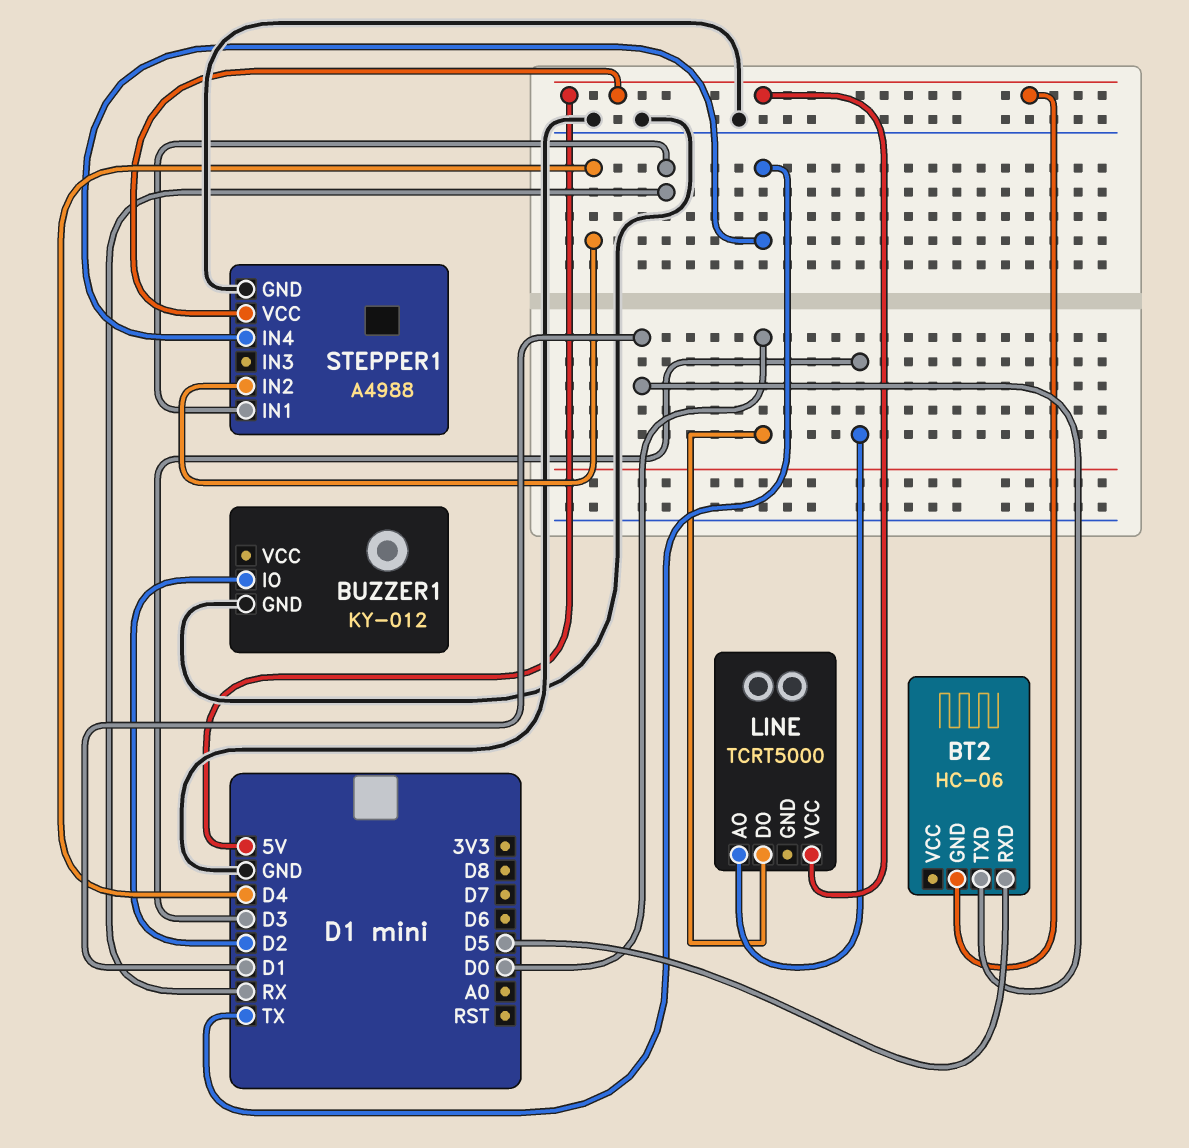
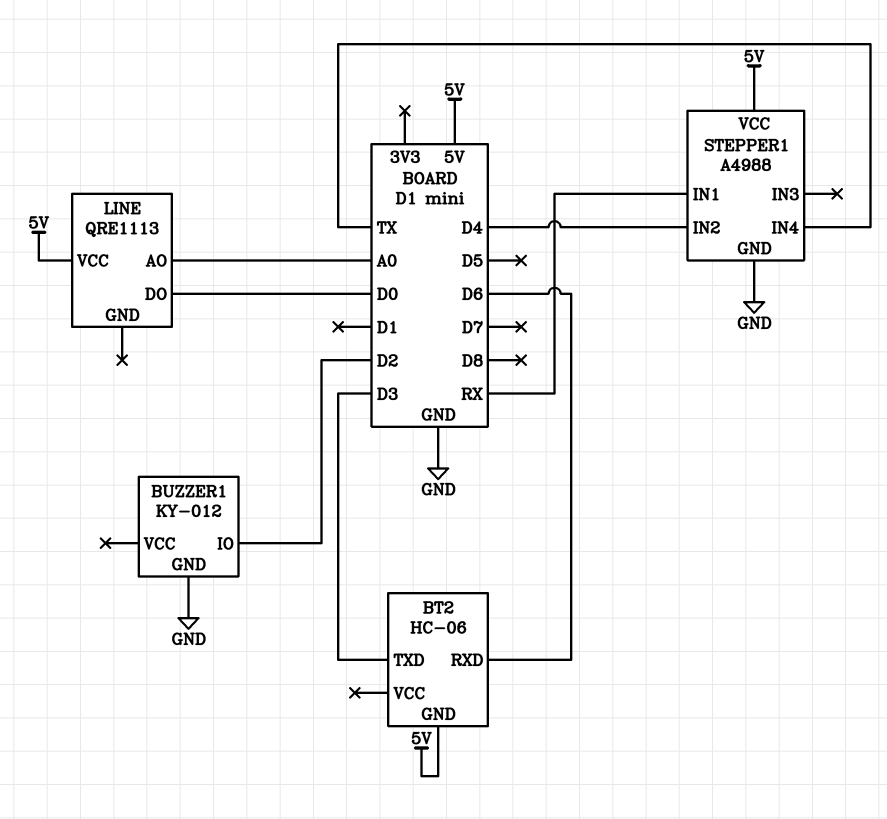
BT2 pin RXD: D5 -> D6
BT2 pin TXD: D1 -> D3
LINE: TCRT5000 -> QRE1113
LINE pin AO: D3 -> A0

